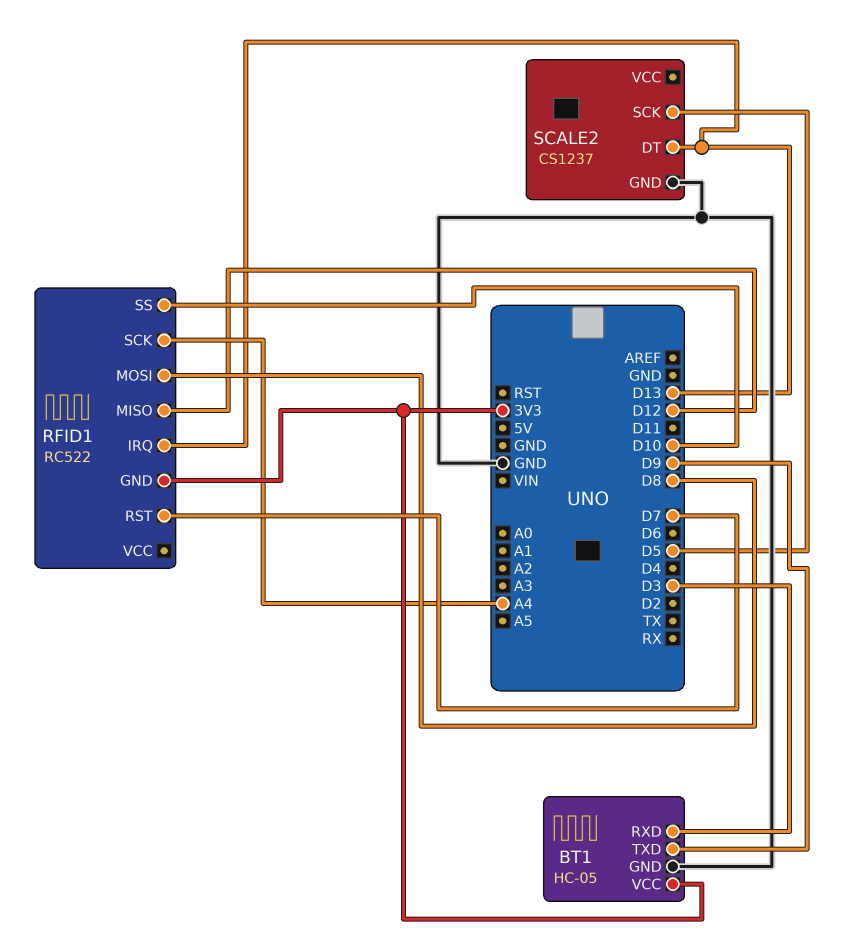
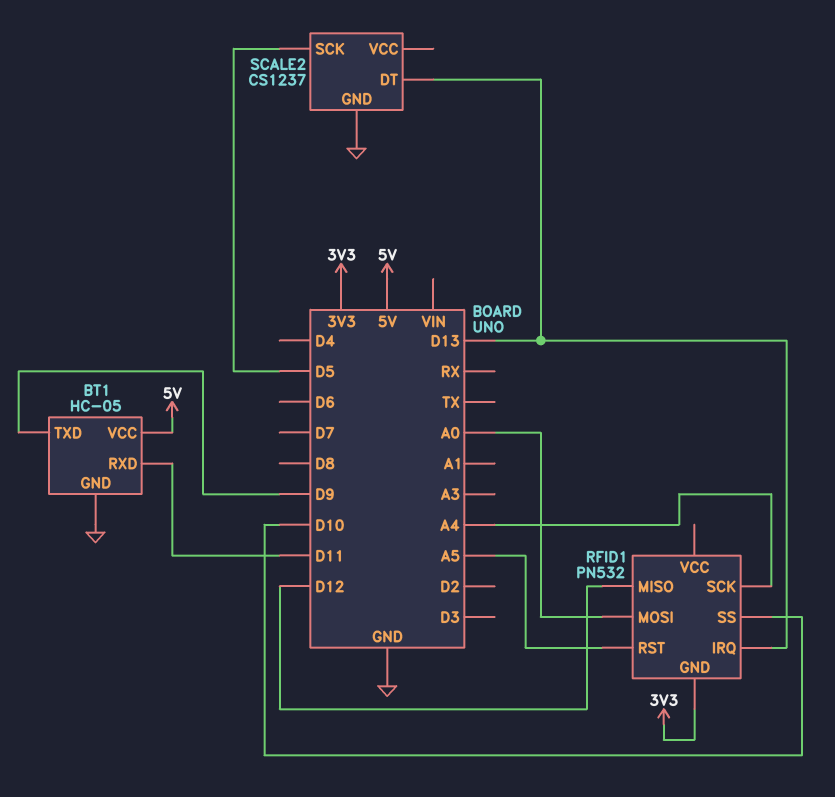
BT1 pin RXD: D3 -> D11
BT1 pin VCC: 3V3 -> 5V
RFID1: RC522 -> PN532
RFID1 pin MOSI: D8 -> A0
RFID1 pin RST: D7 -> A5

